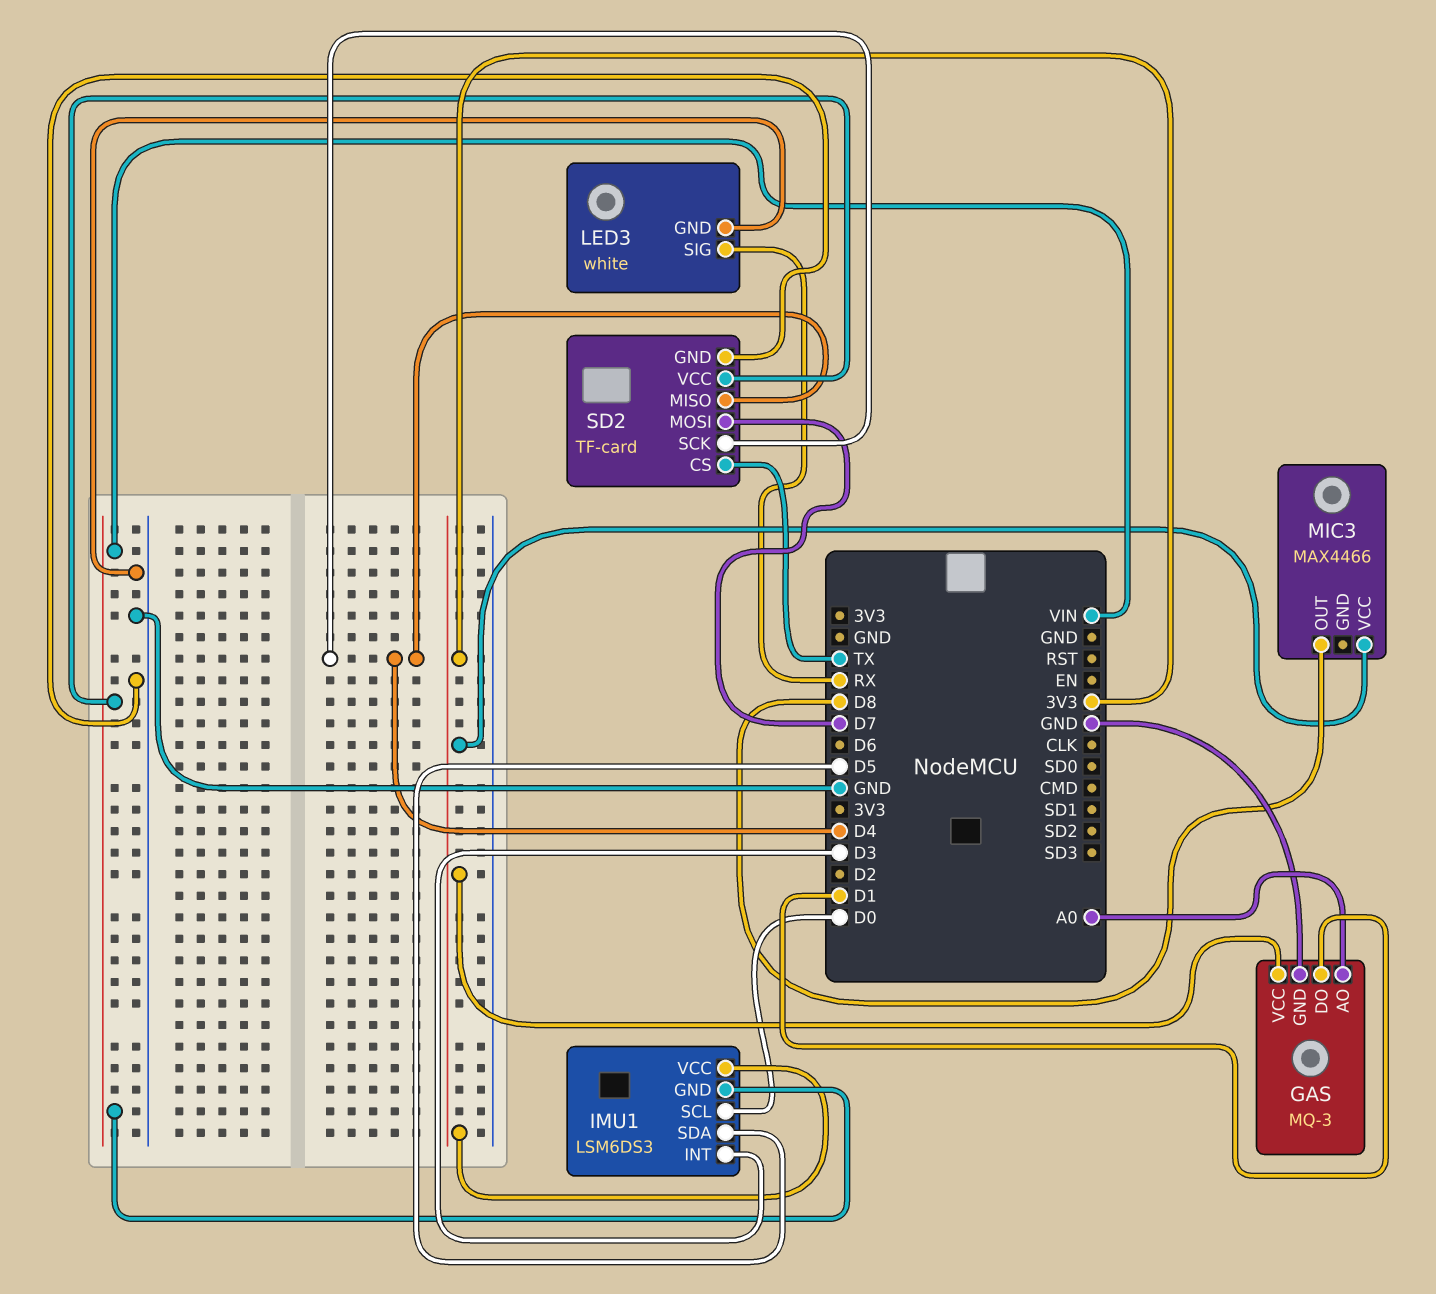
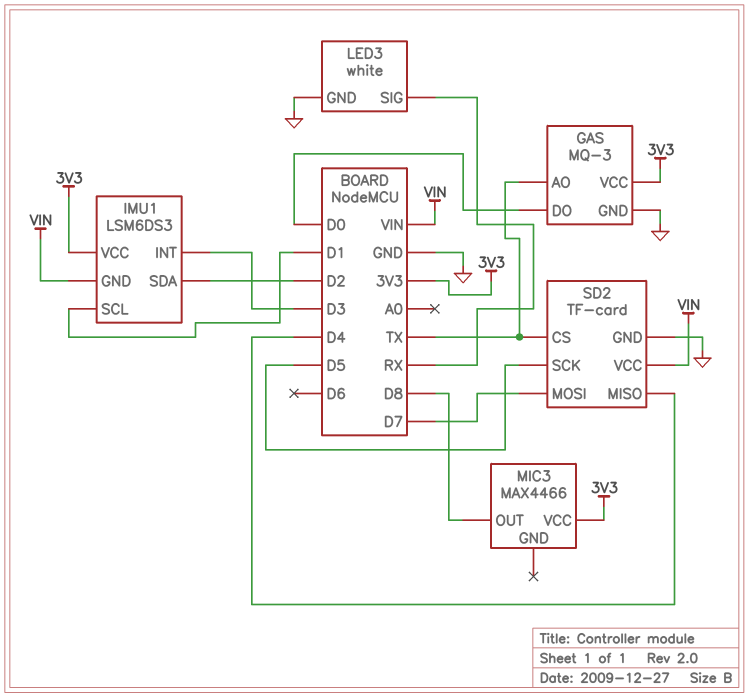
GAS pin AO: A0 -> TX
GAS pin DO: D1 -> D0
IMU1 pin SCL: D0 -> D1
IMU1 pin SDA: D5 -> D2
SD2 pin SCK: D4 -> D5

